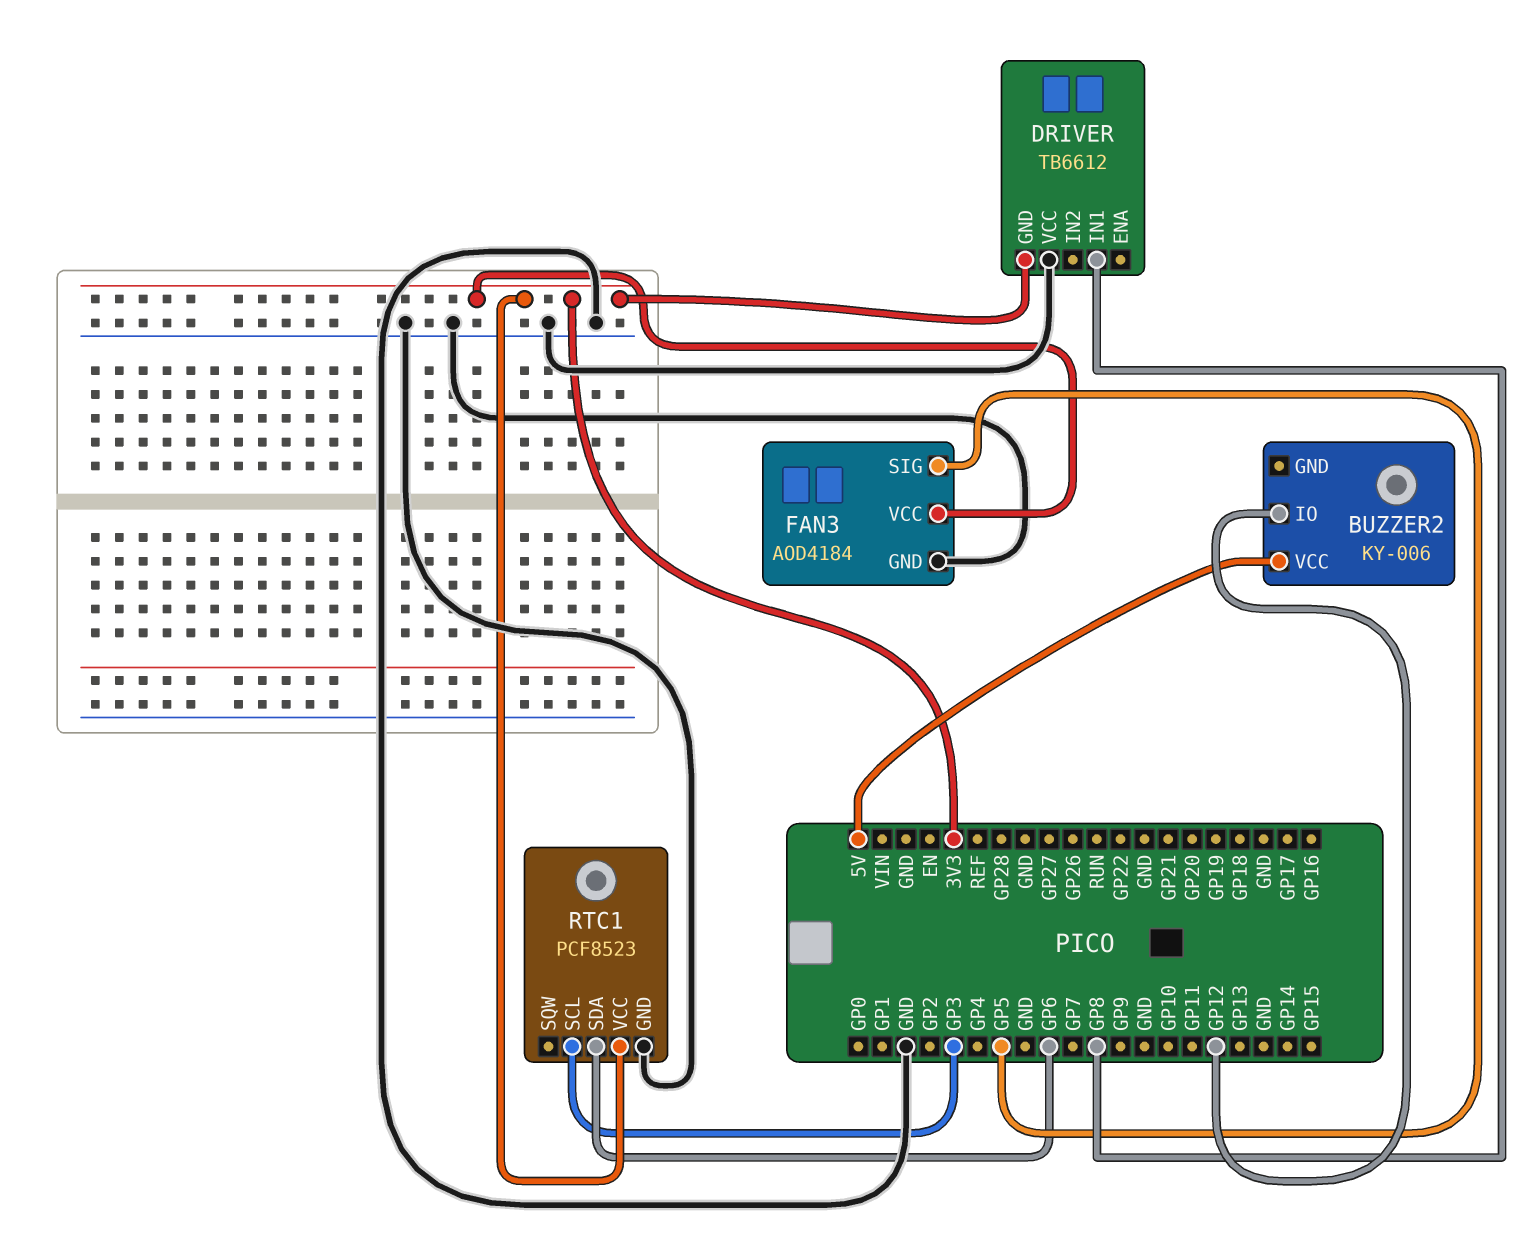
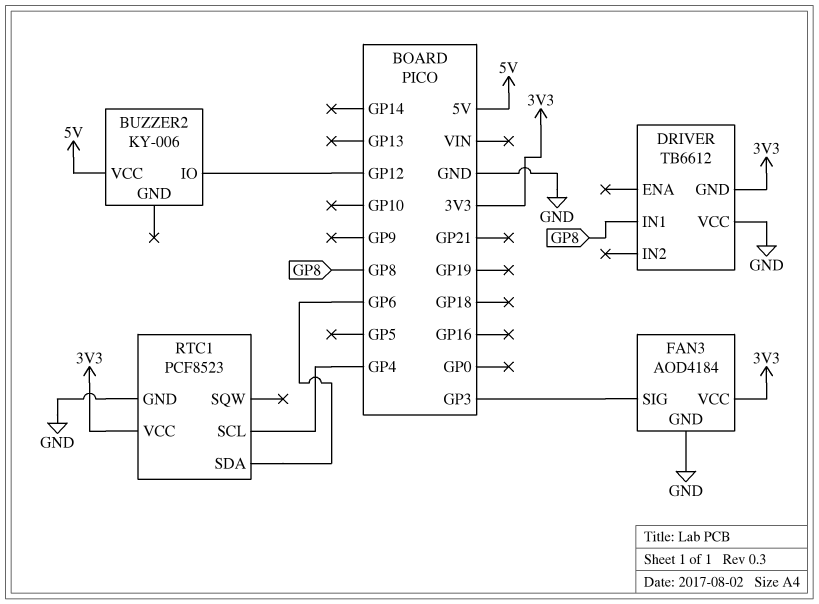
FAN3 pin SIG: GP5 -> GP3
RTC1 pin SCL: GP3 -> GP4

